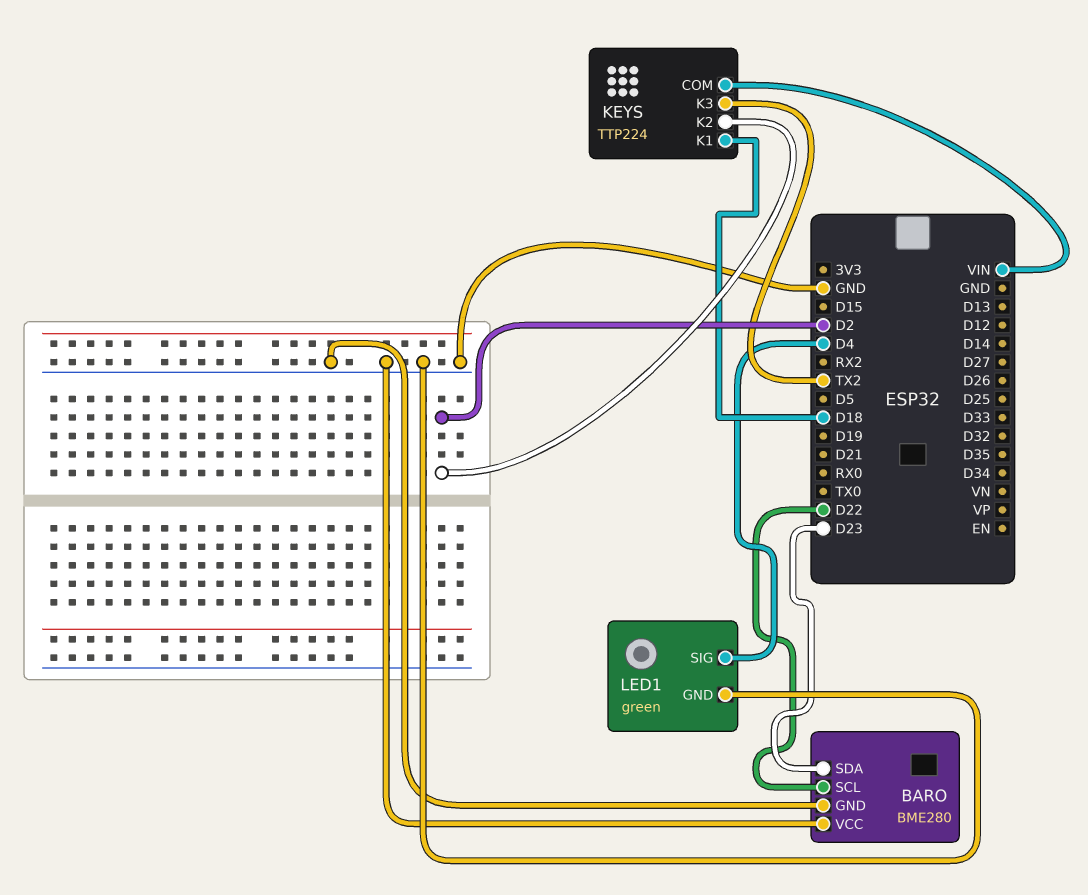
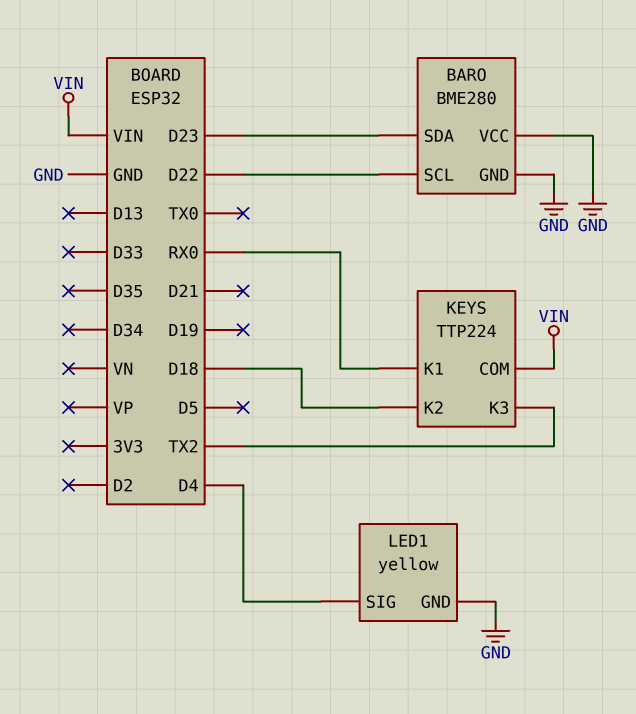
KEYS pin K1: D18 -> RX0
KEYS pin K2: D2 -> D18
LED1: green -> yellow

